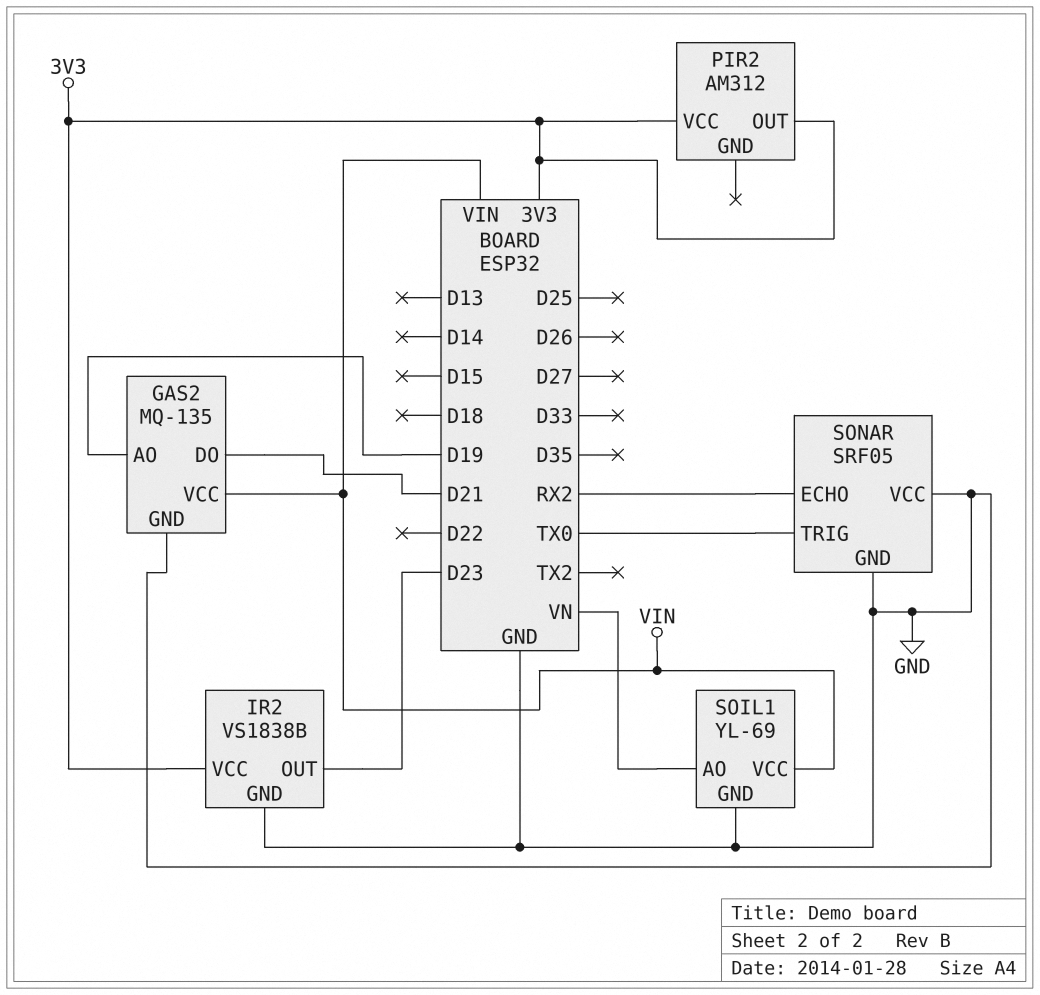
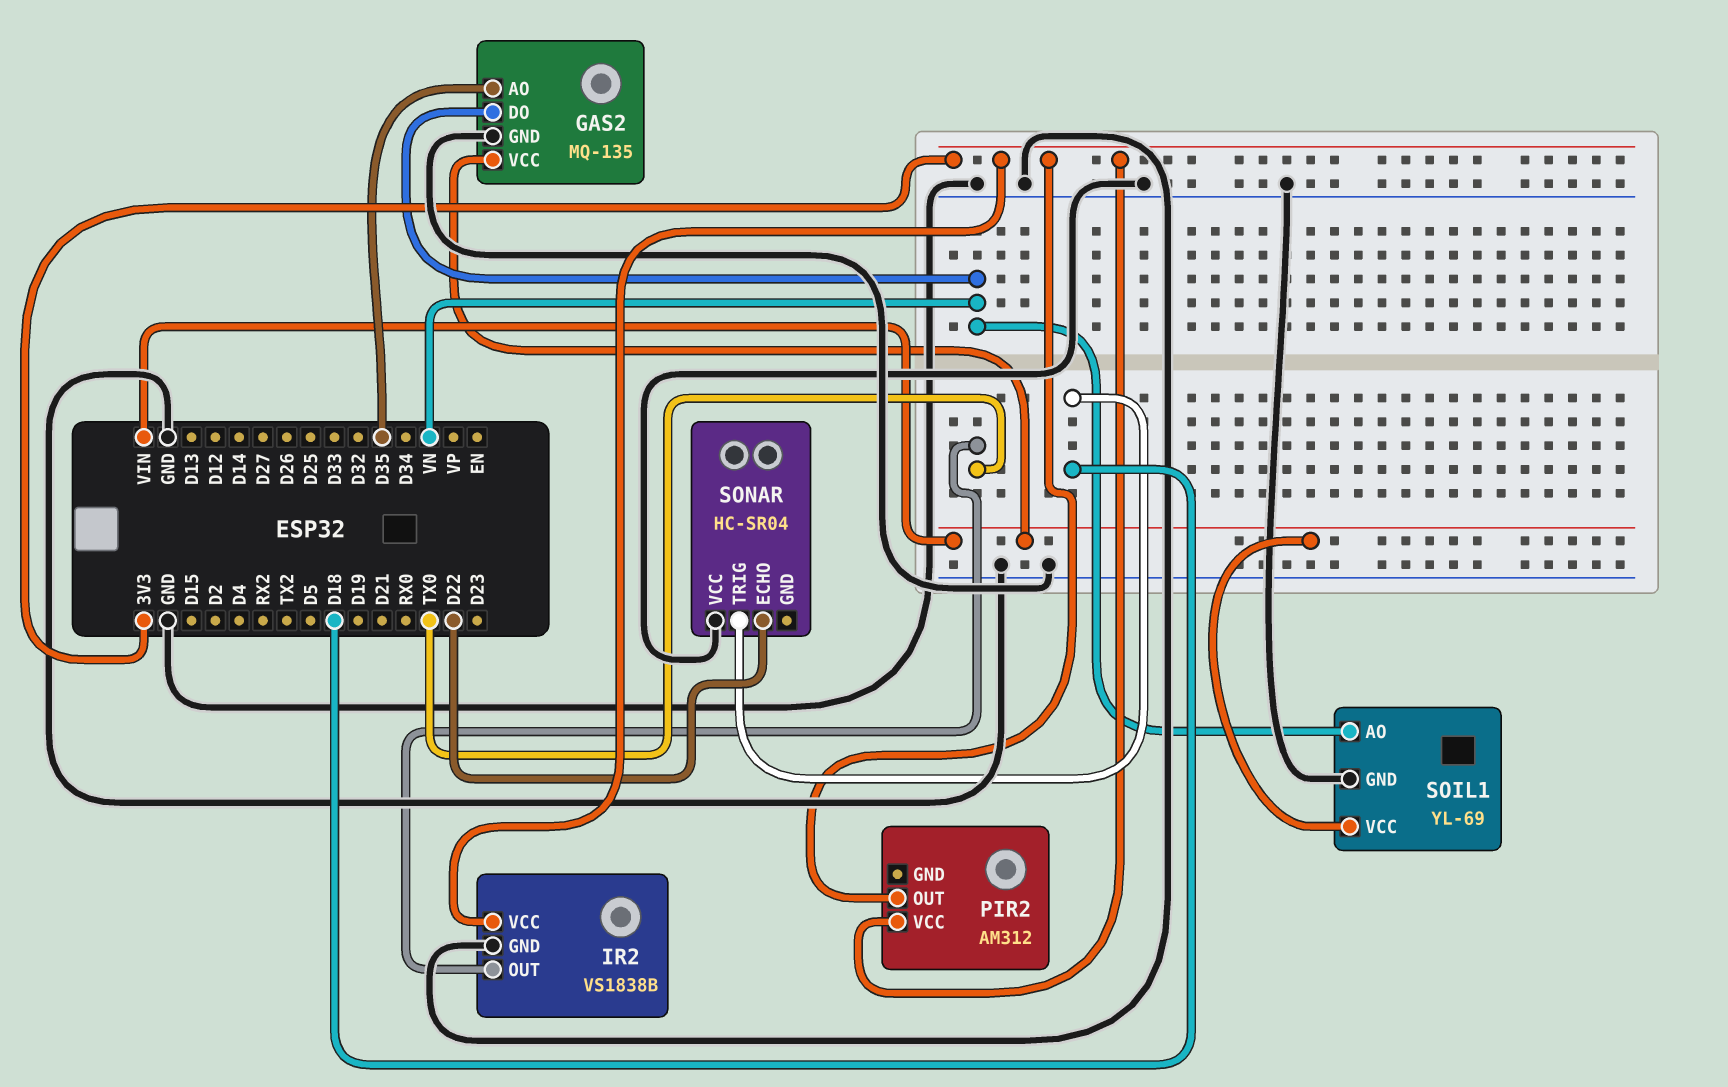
GAS2 pin AO: D19 -> D35
GAS2 pin DO: D21 -> VN
IR2 pin OUT: D23 -> TX0
SONAR: SRF05 -> HC-SR04
SONAR pin ECHO: RX2 -> D22
SONAR pin GND: GND -> none
SONAR pin TRIG: TX0 -> D18

